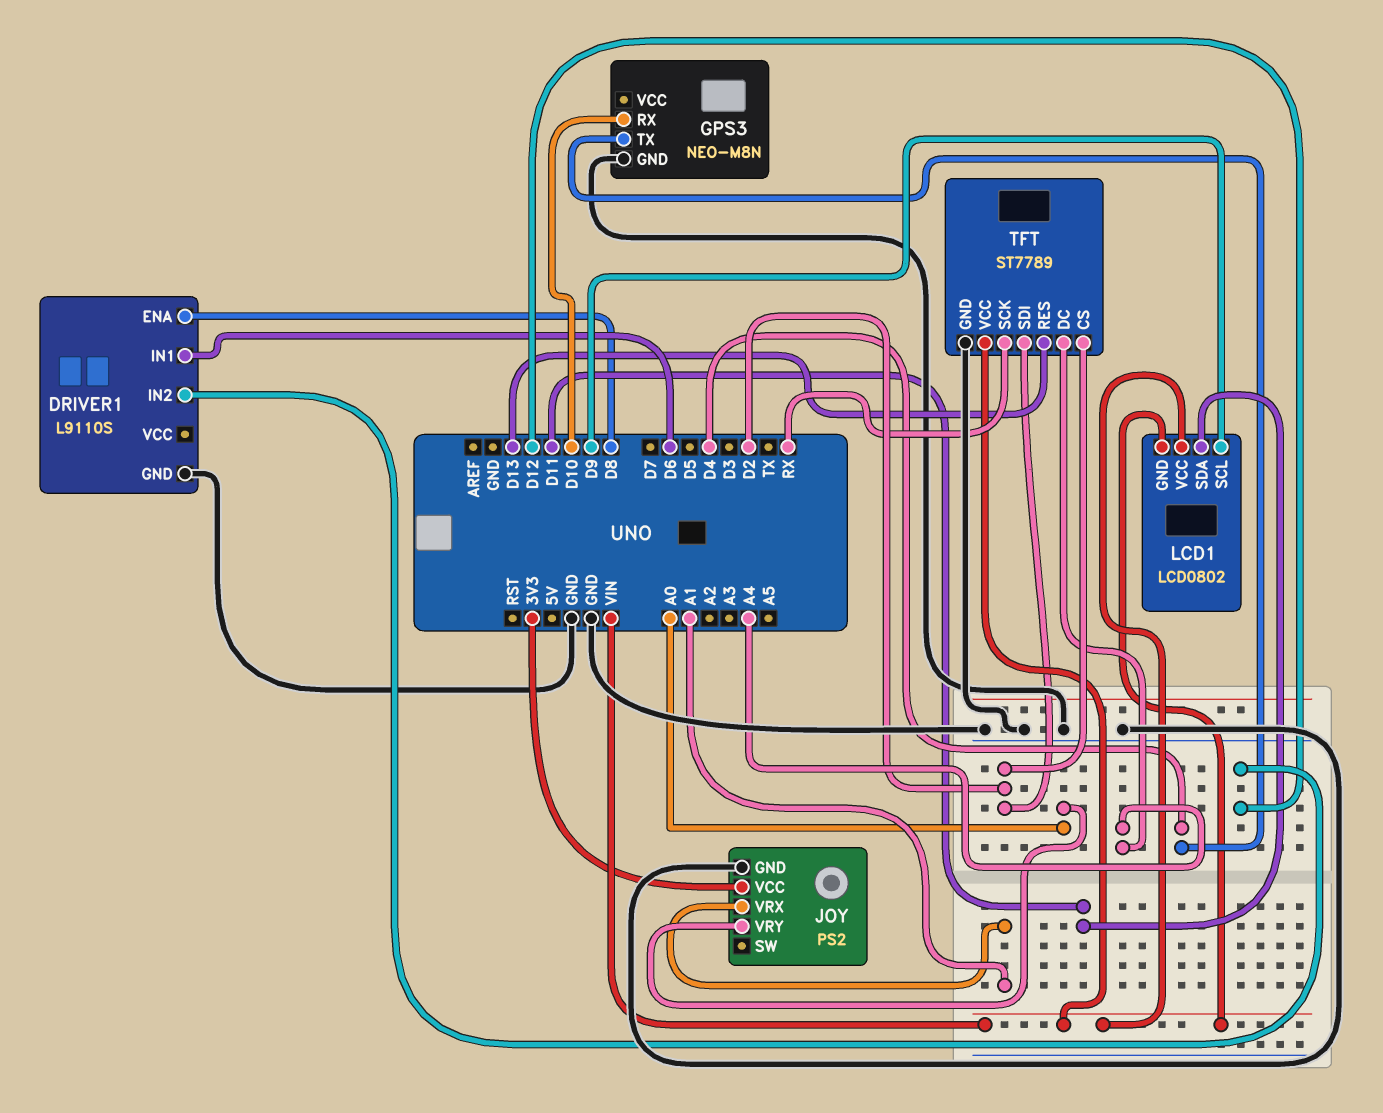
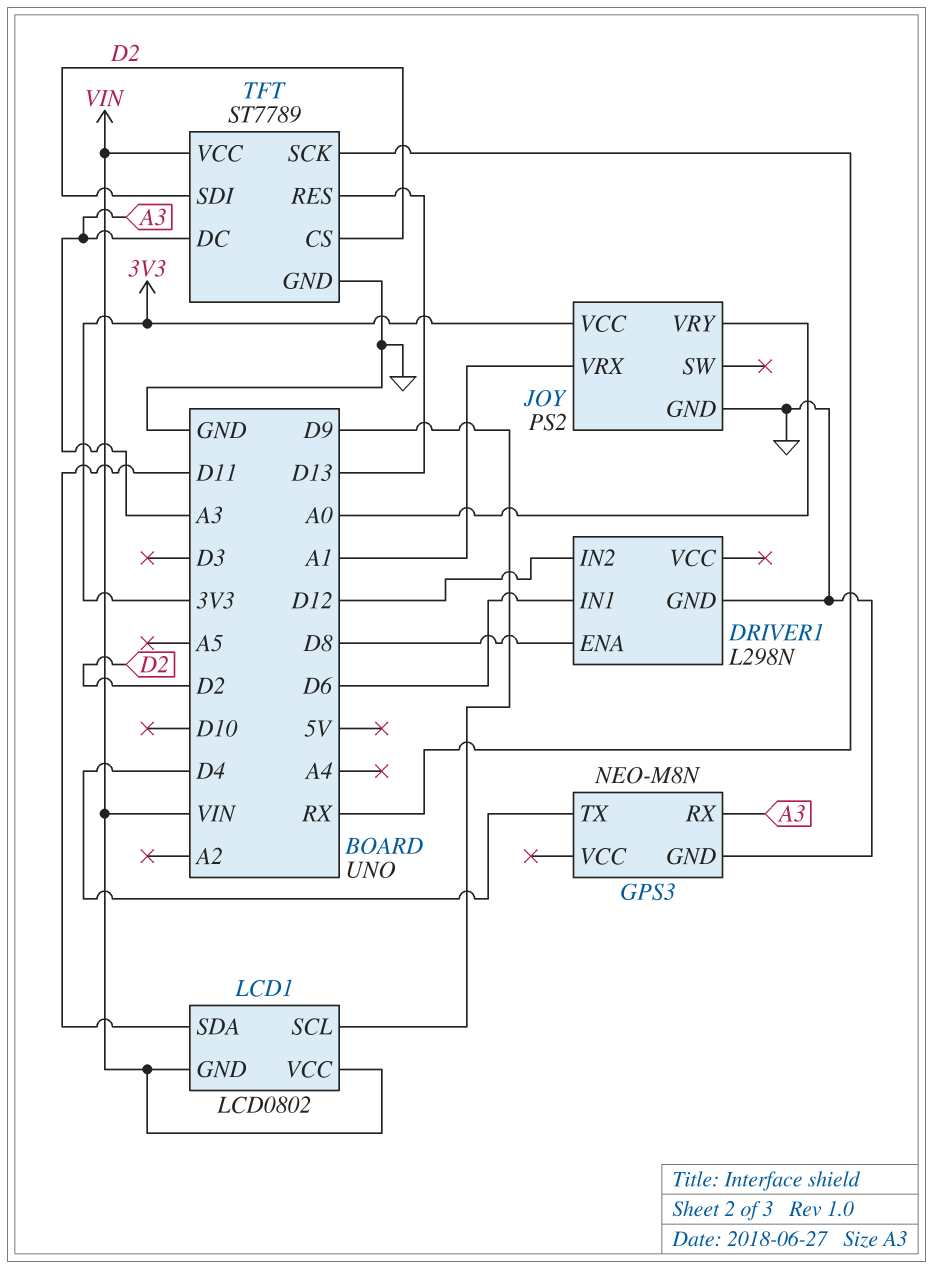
DRIVER1: L9110S -> L298N
GPS3 pin RX: D10 -> A3
TFT pin DC: A4 -> A3

